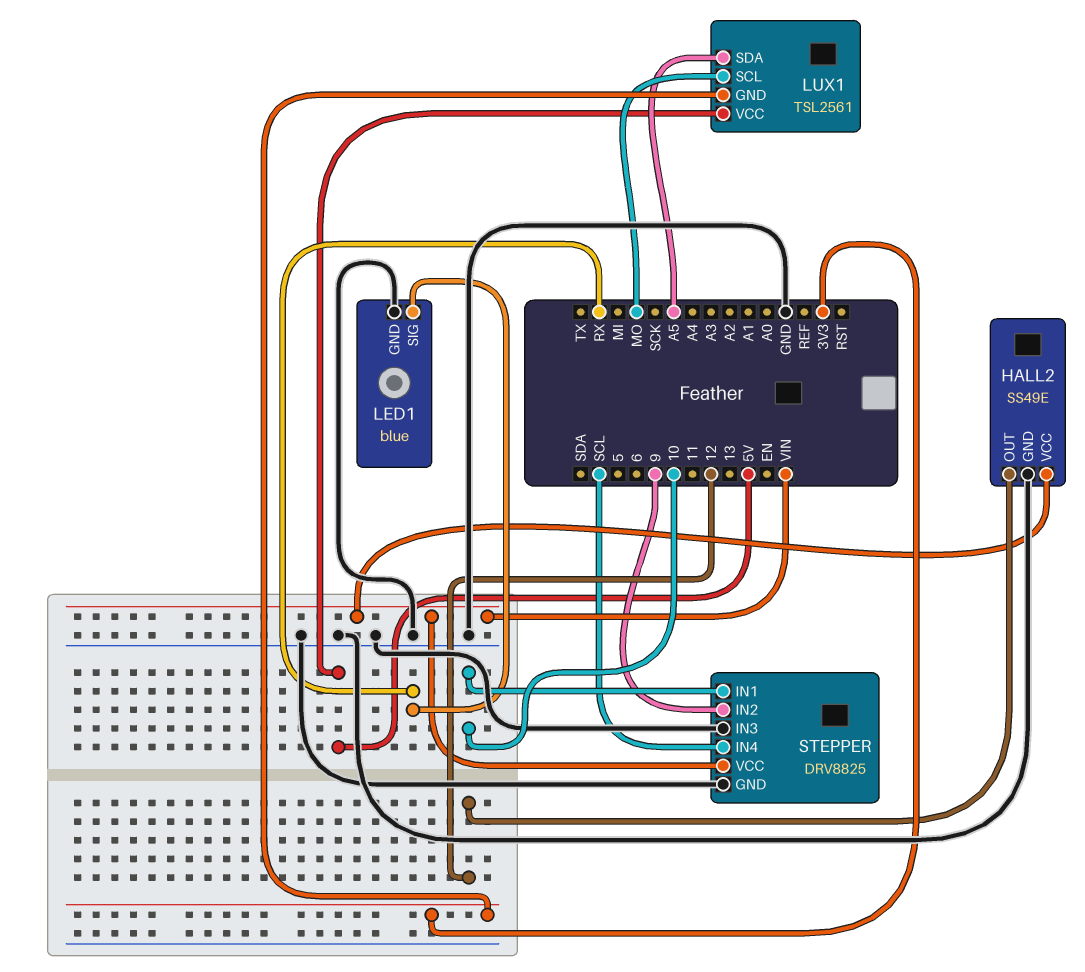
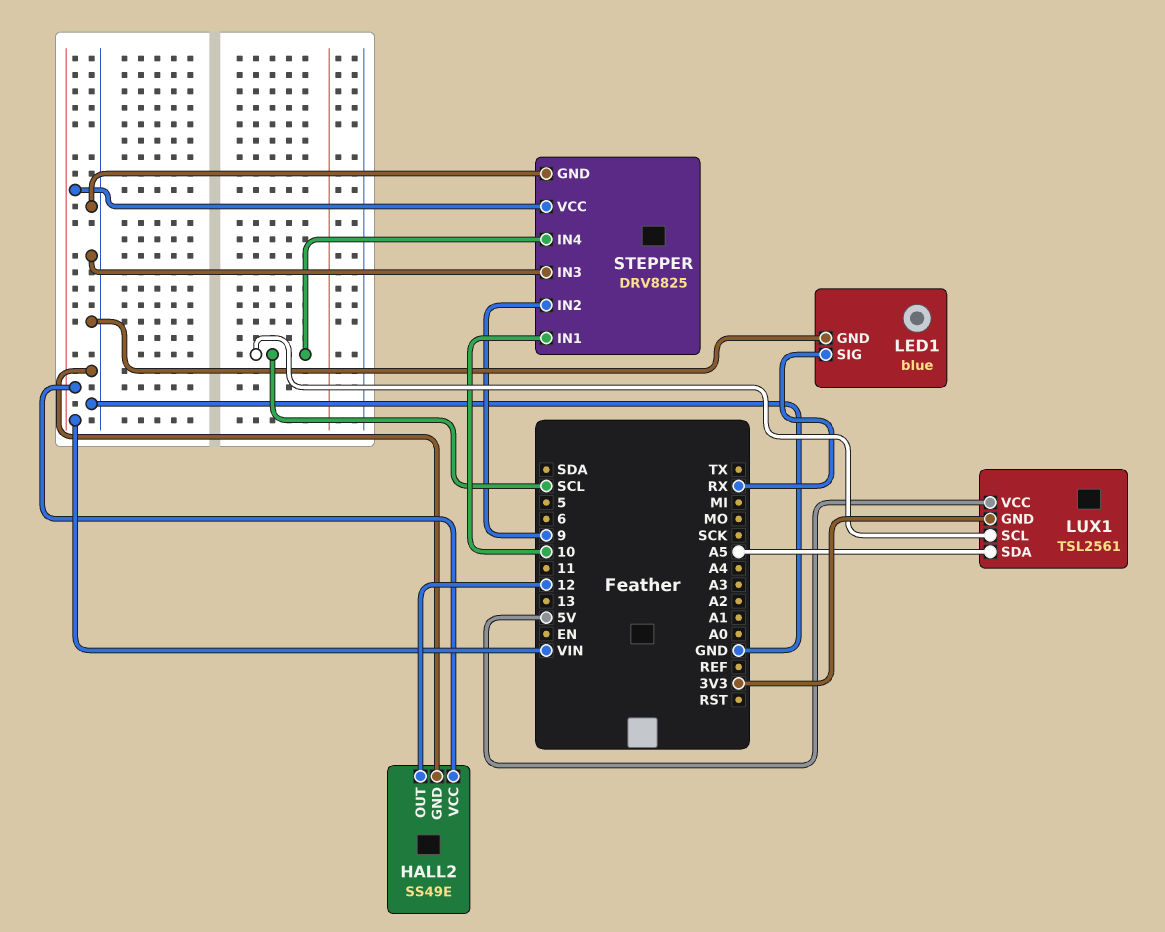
LUX1 pin SCL: MO -> SCL

